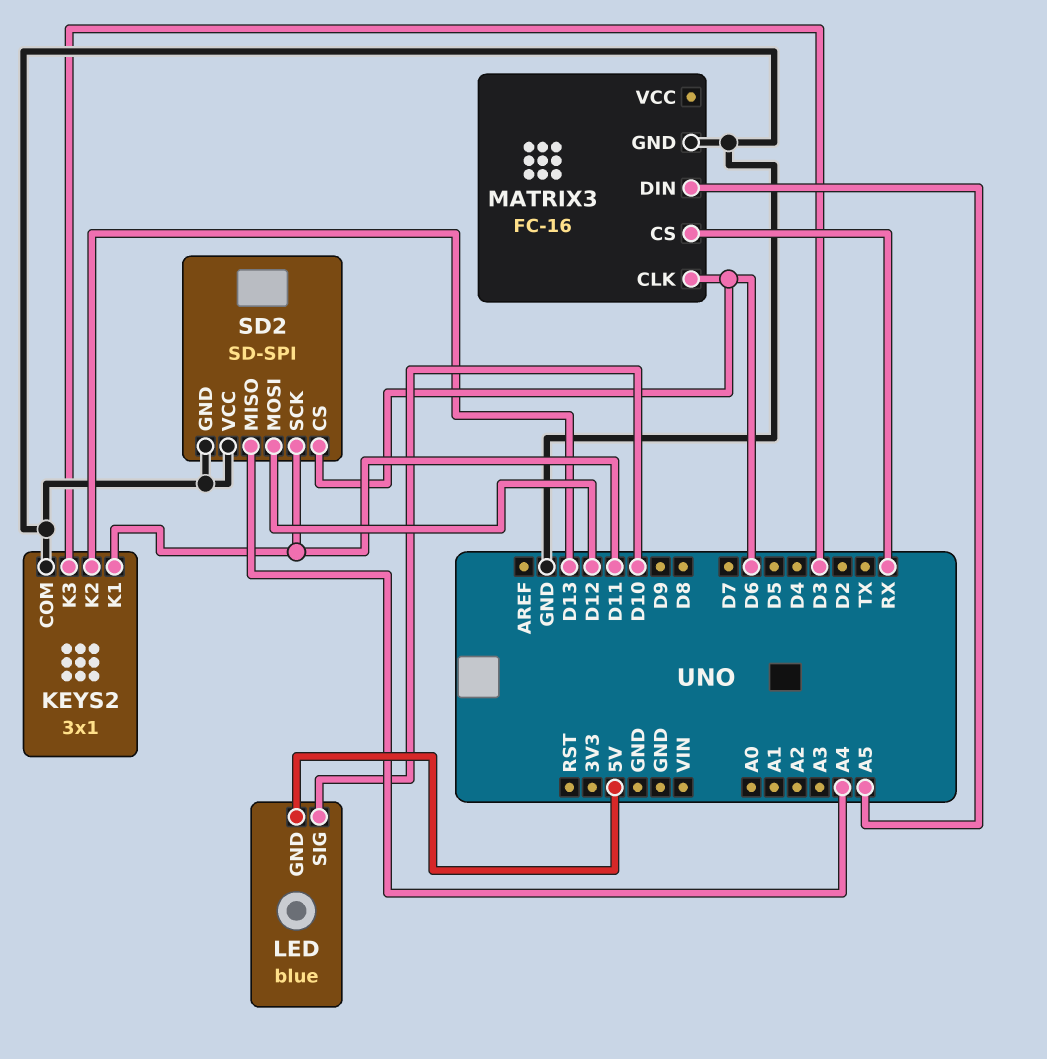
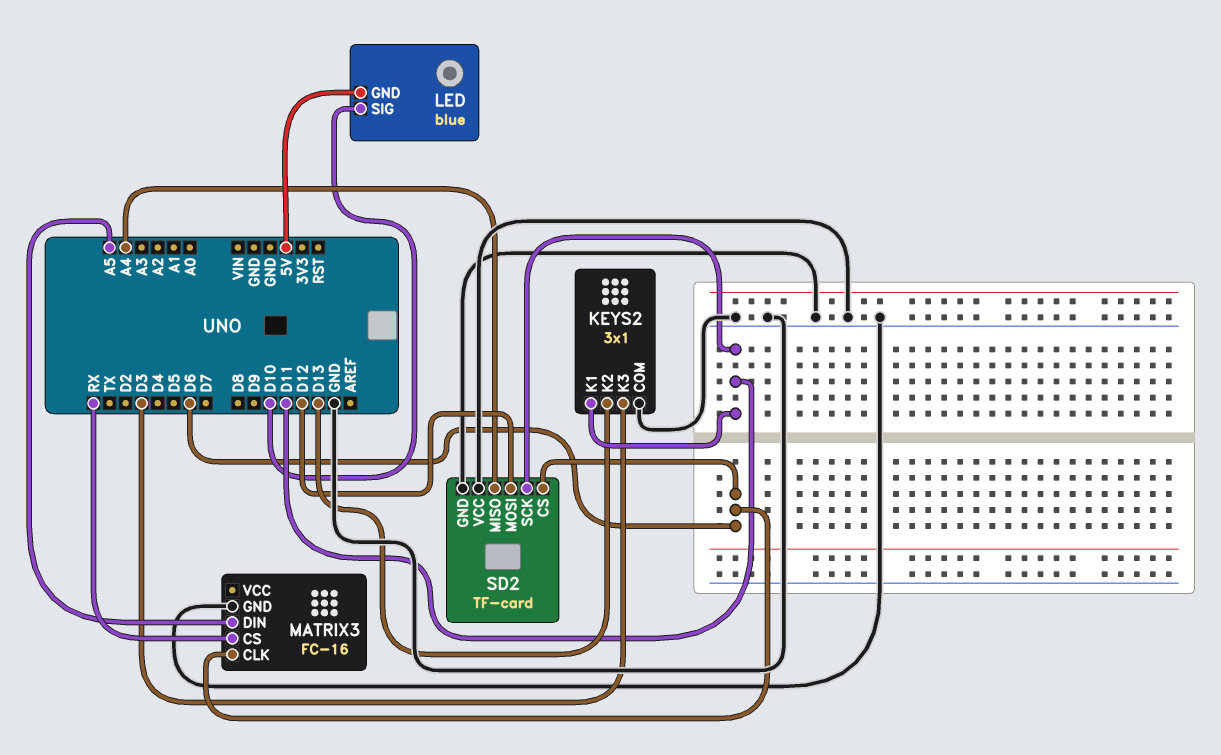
SD2: SD-SPI -> TF-card

